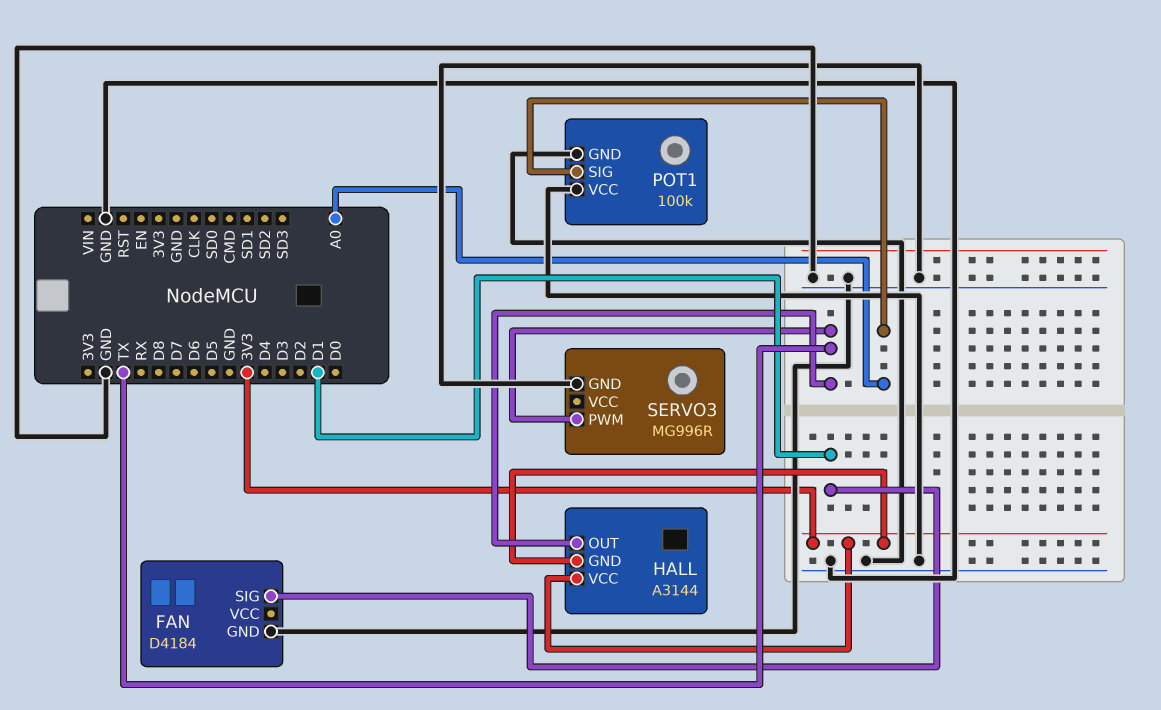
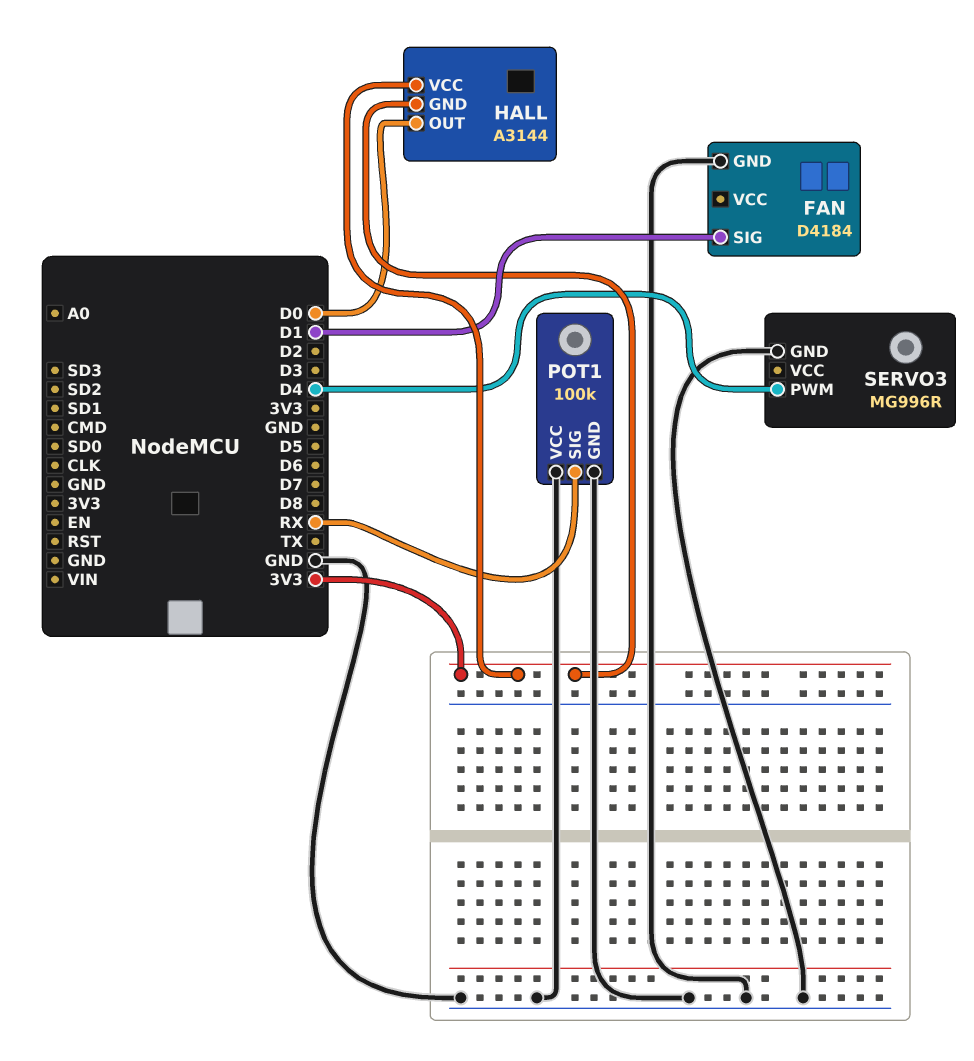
HALL pin OUT: TX -> D0
POT1 pin SIG: A0 -> RX
SERVO3 pin PWM: TX -> D4

